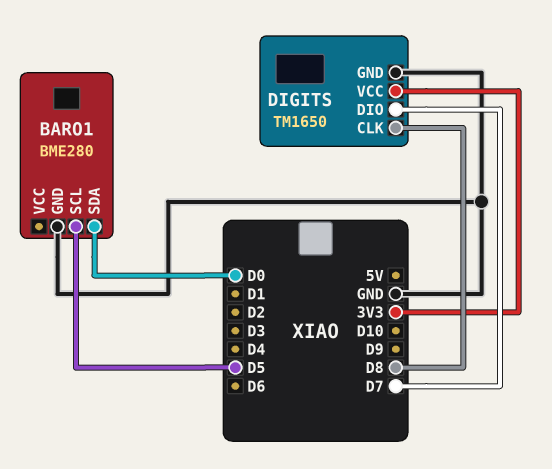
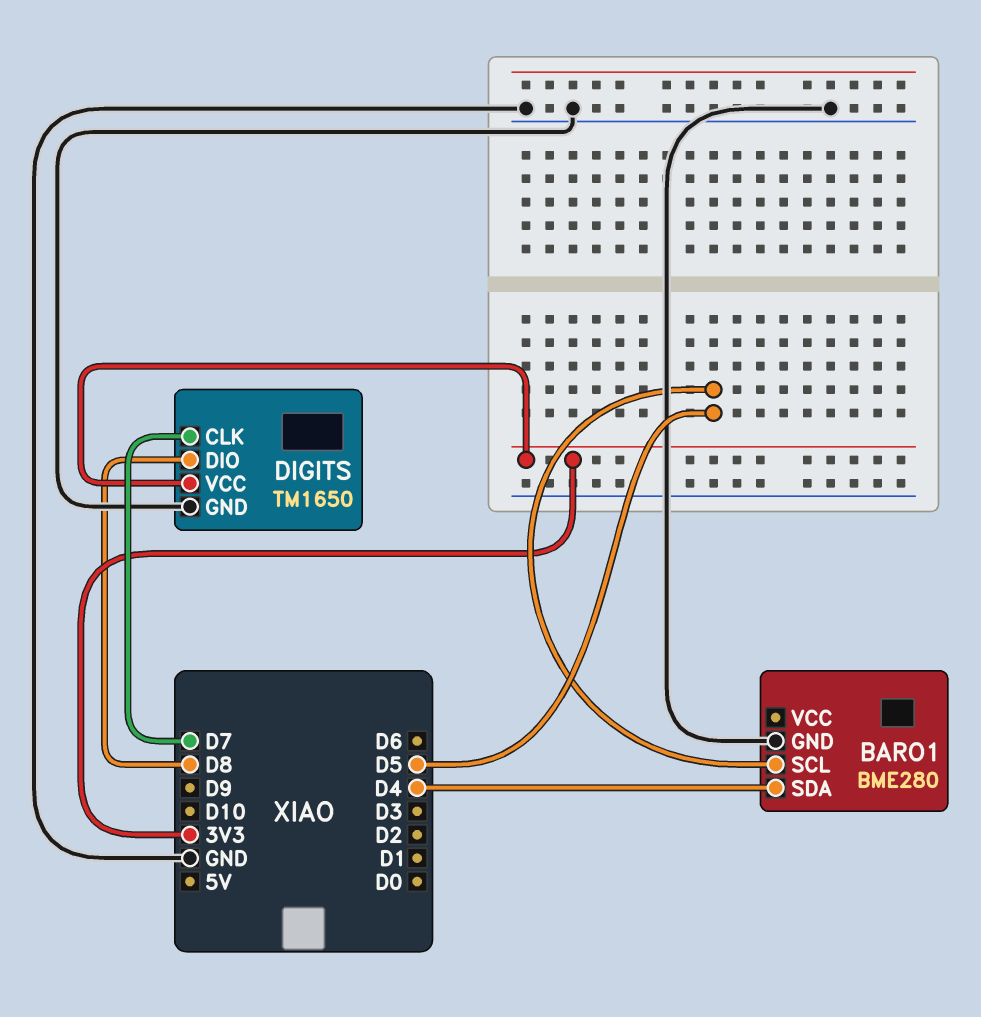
BARO1 pin SDA: D0 -> D4
DIGITS pin CLK: D8 -> D7
DIGITS pin DIO: D7 -> D8

